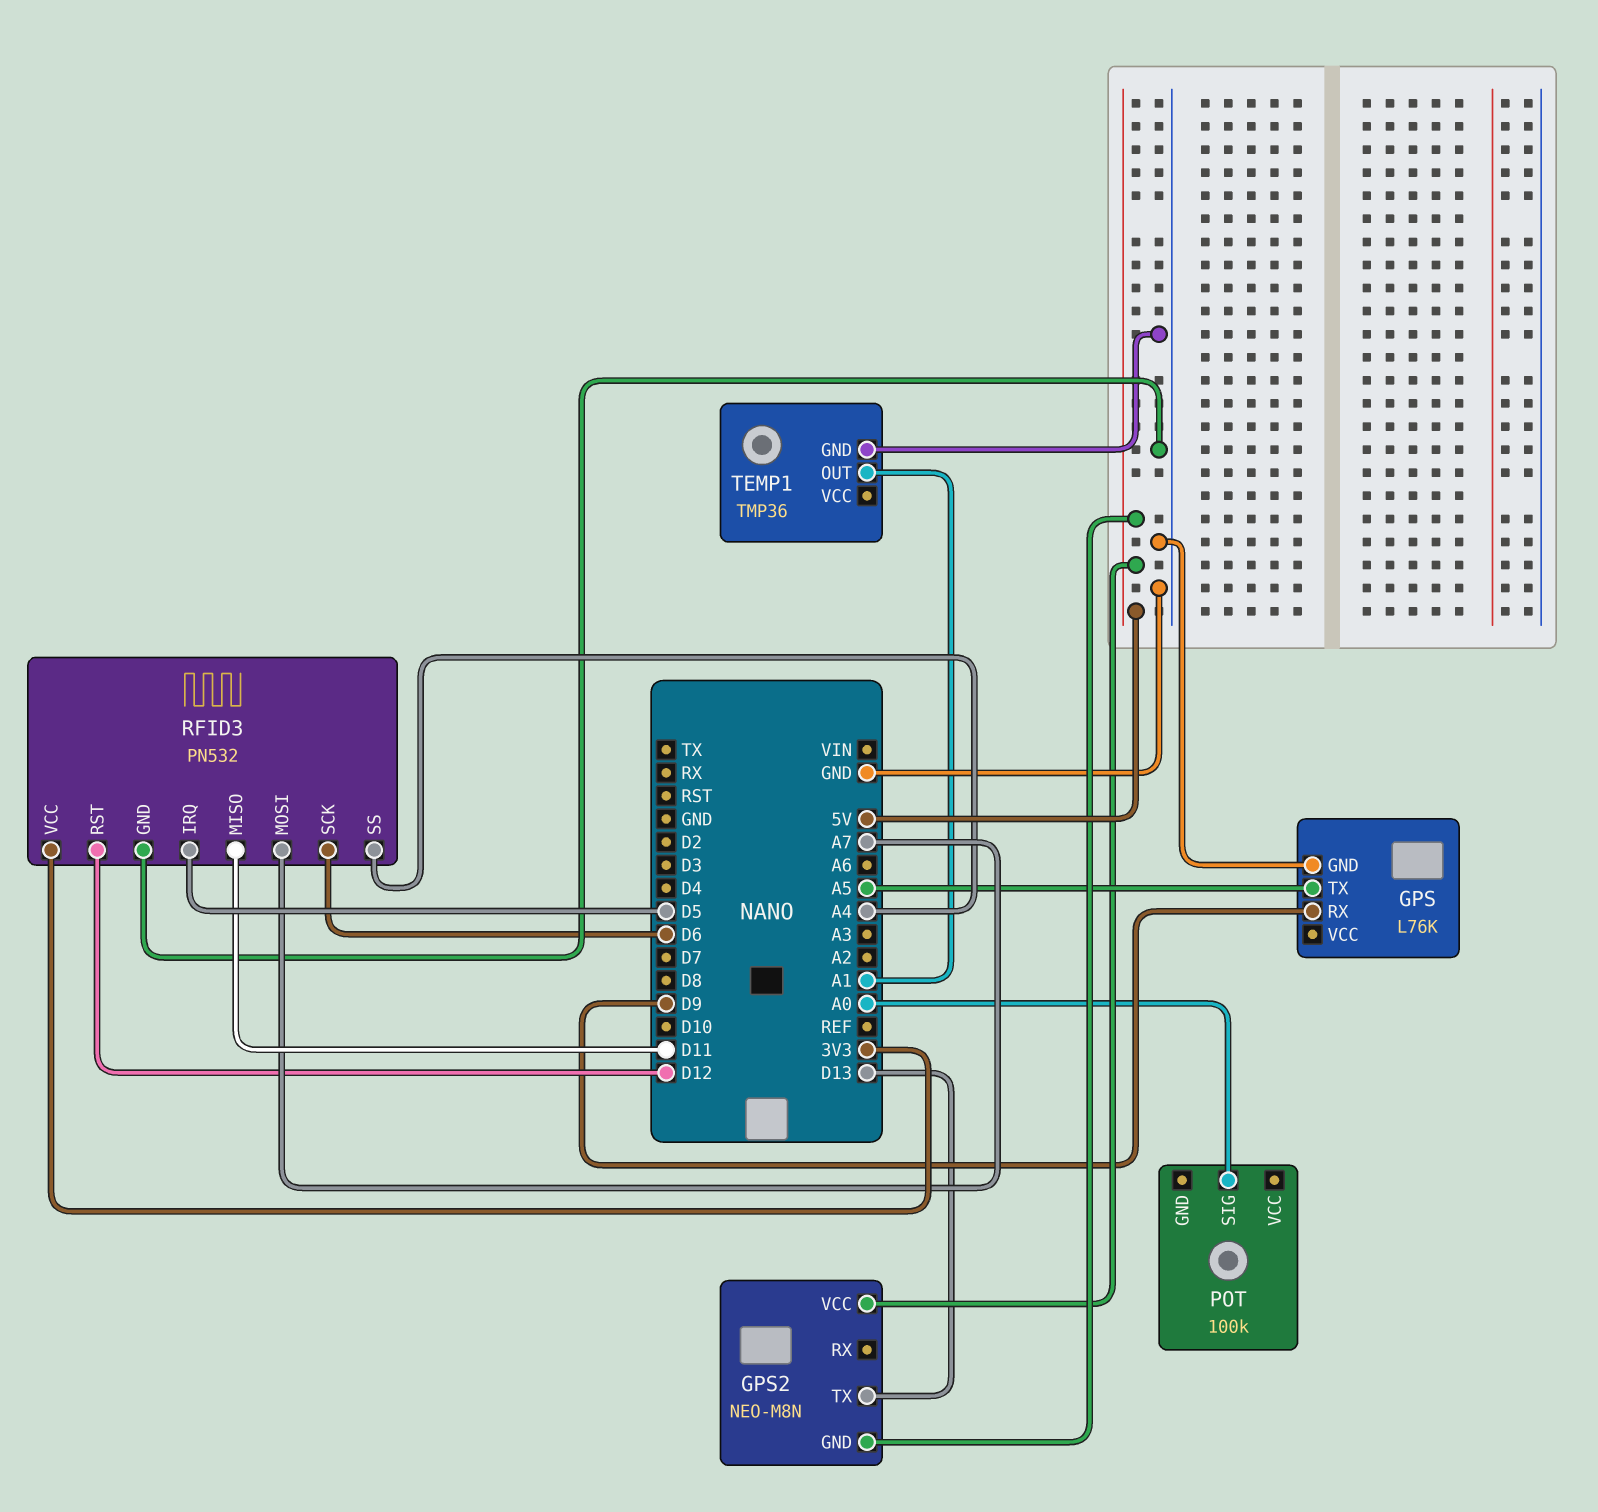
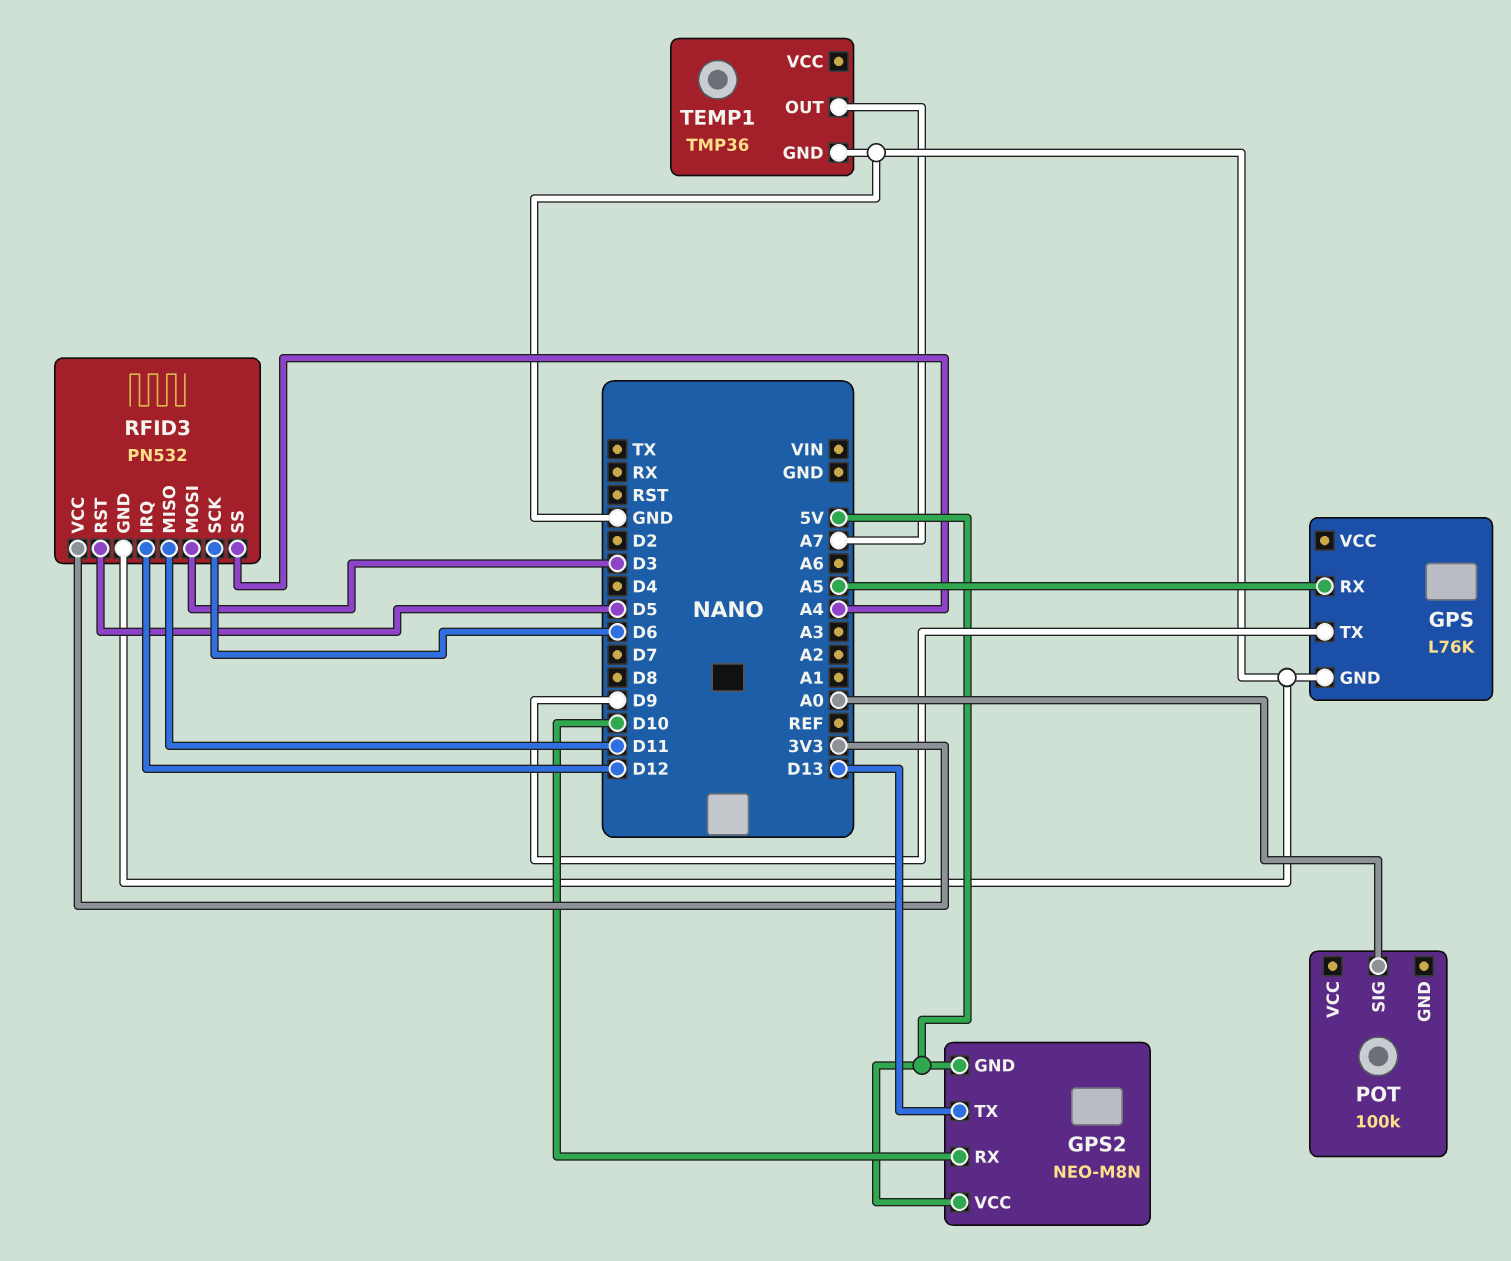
GPS pin RX: D9 -> A5
GPS pin TX: A5 -> D9
GPS2 pin RX: none -> D10
RFID3 pin IRQ: D5 -> D12
RFID3 pin MOSI: A7 -> D3
RFID3 pin RST: D12 -> D5
TEMP1 pin OUT: A1 -> A7

